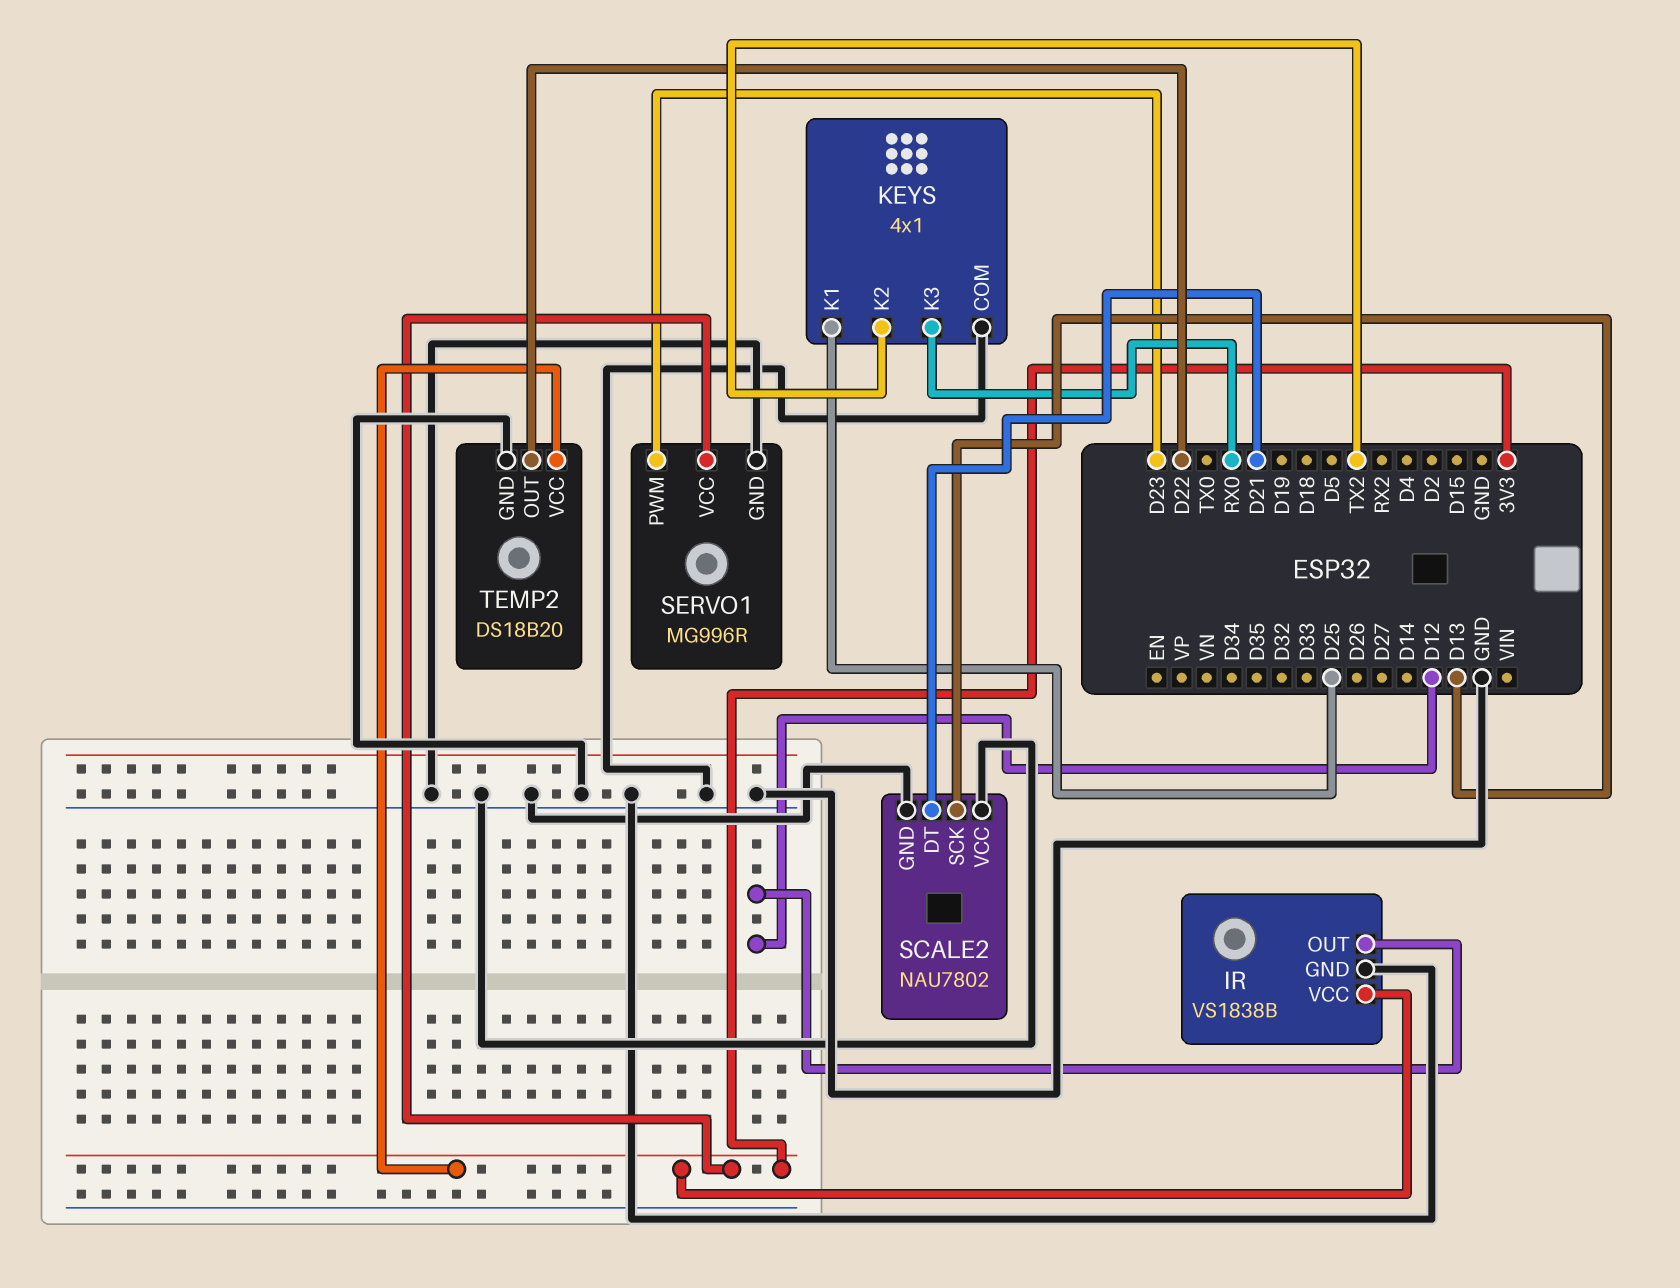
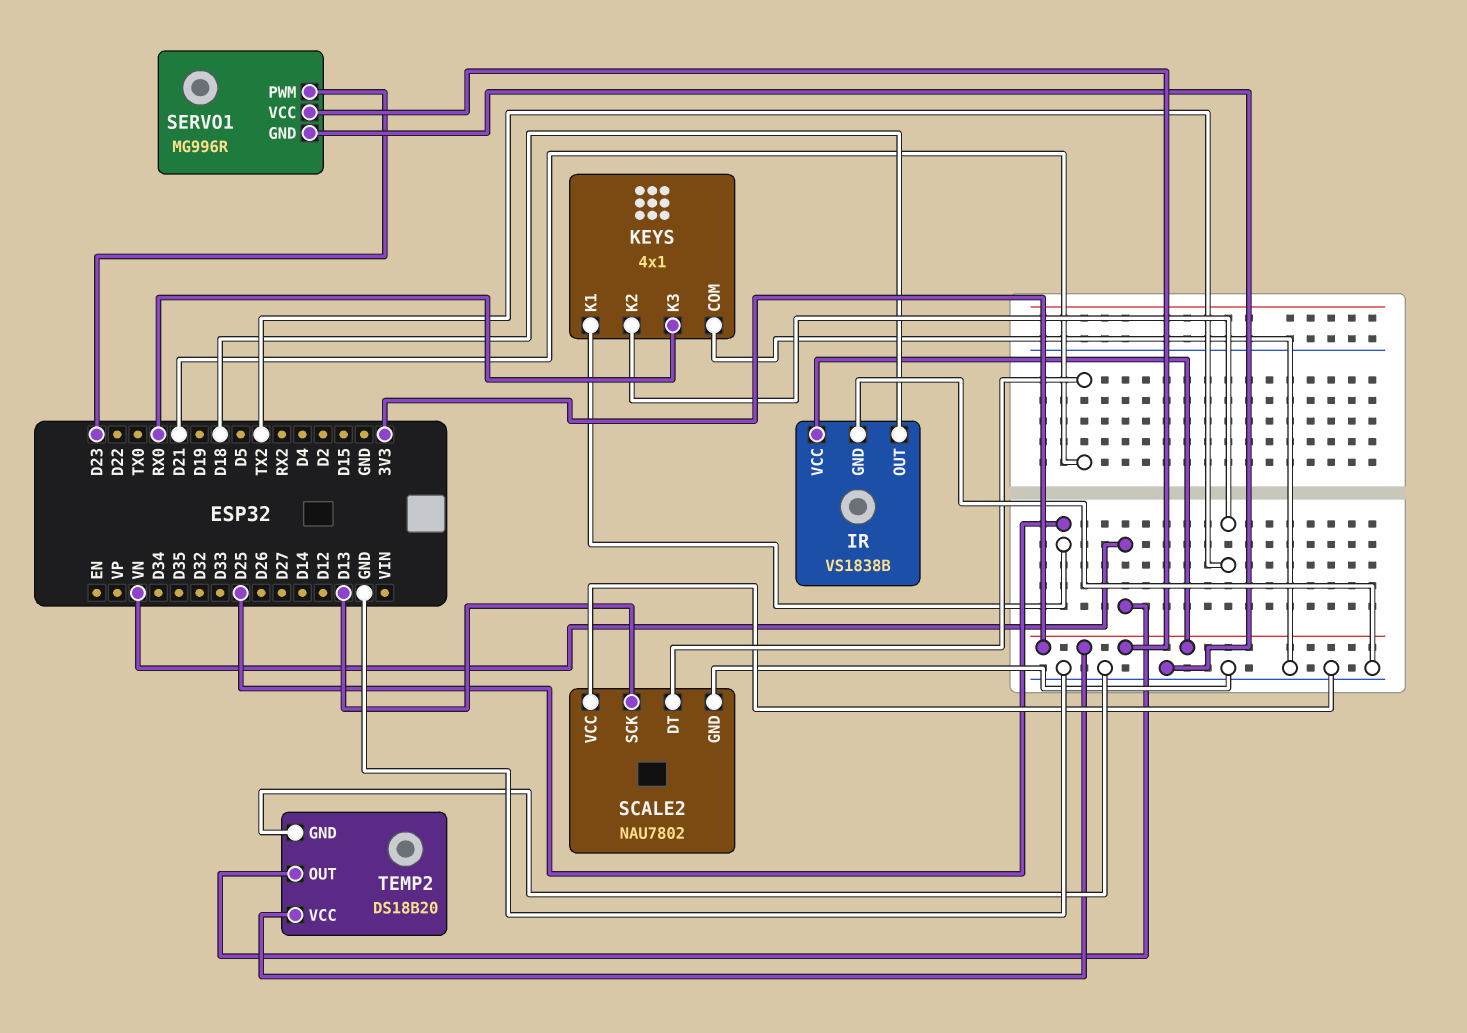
IR pin OUT: D12 -> D18
TEMP2 pin OUT: D22 -> VN

